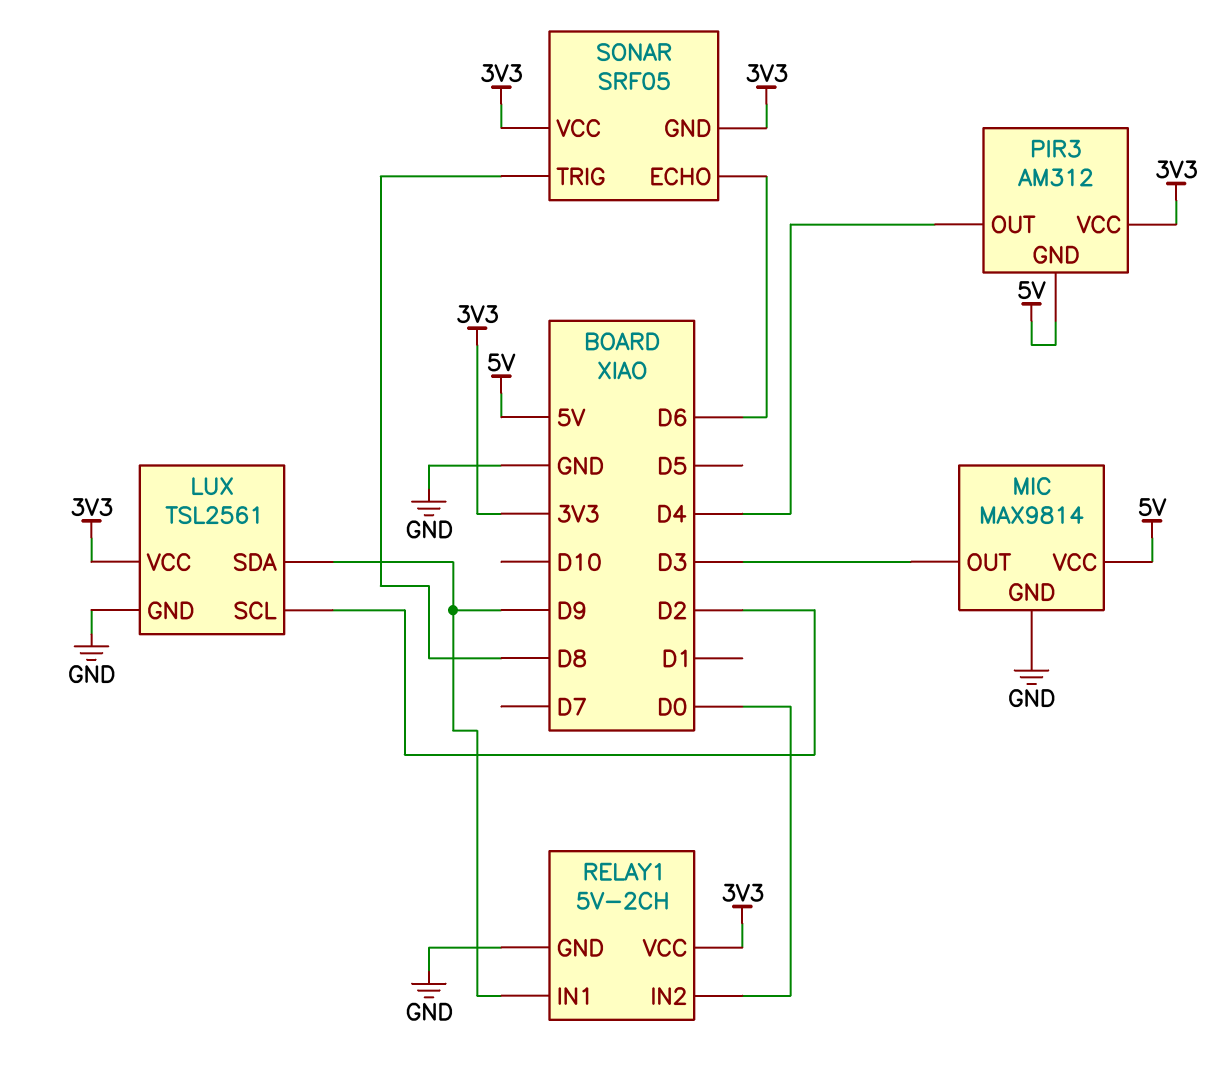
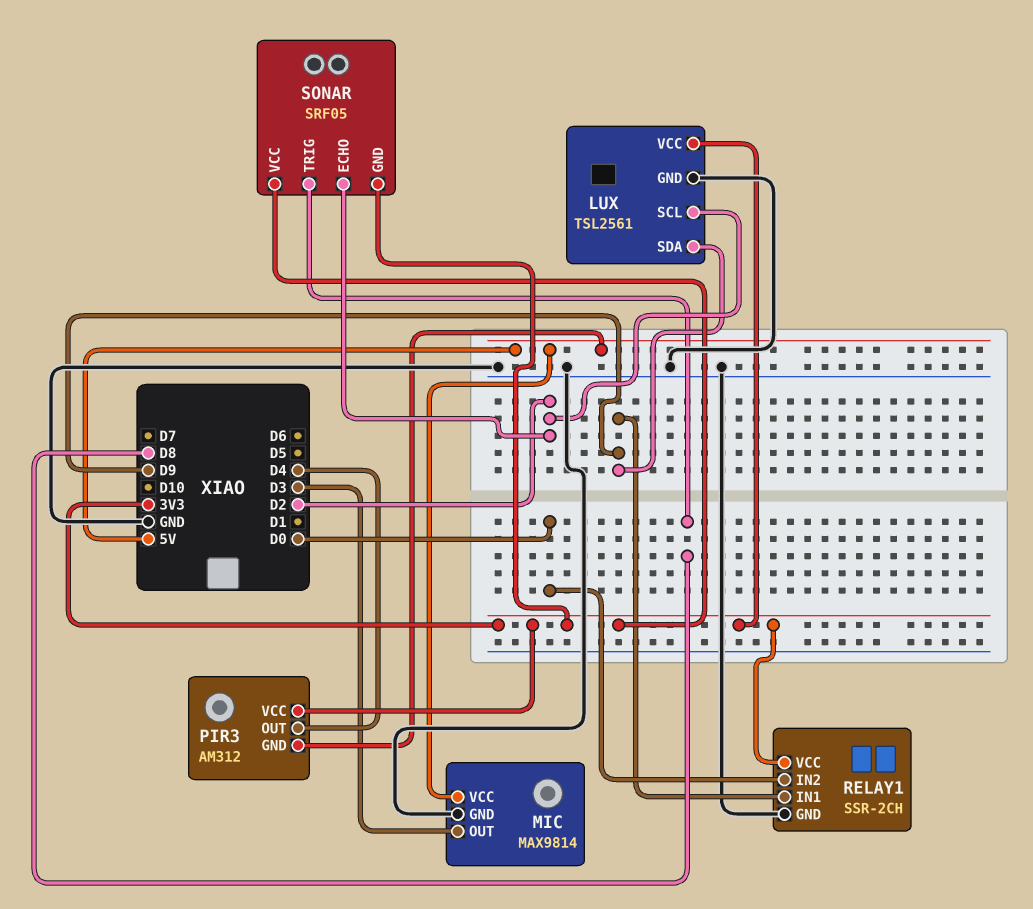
RELAY1: 5V-2CH -> SSR-2CH
SONAR pin ECHO: D6 -> D2

